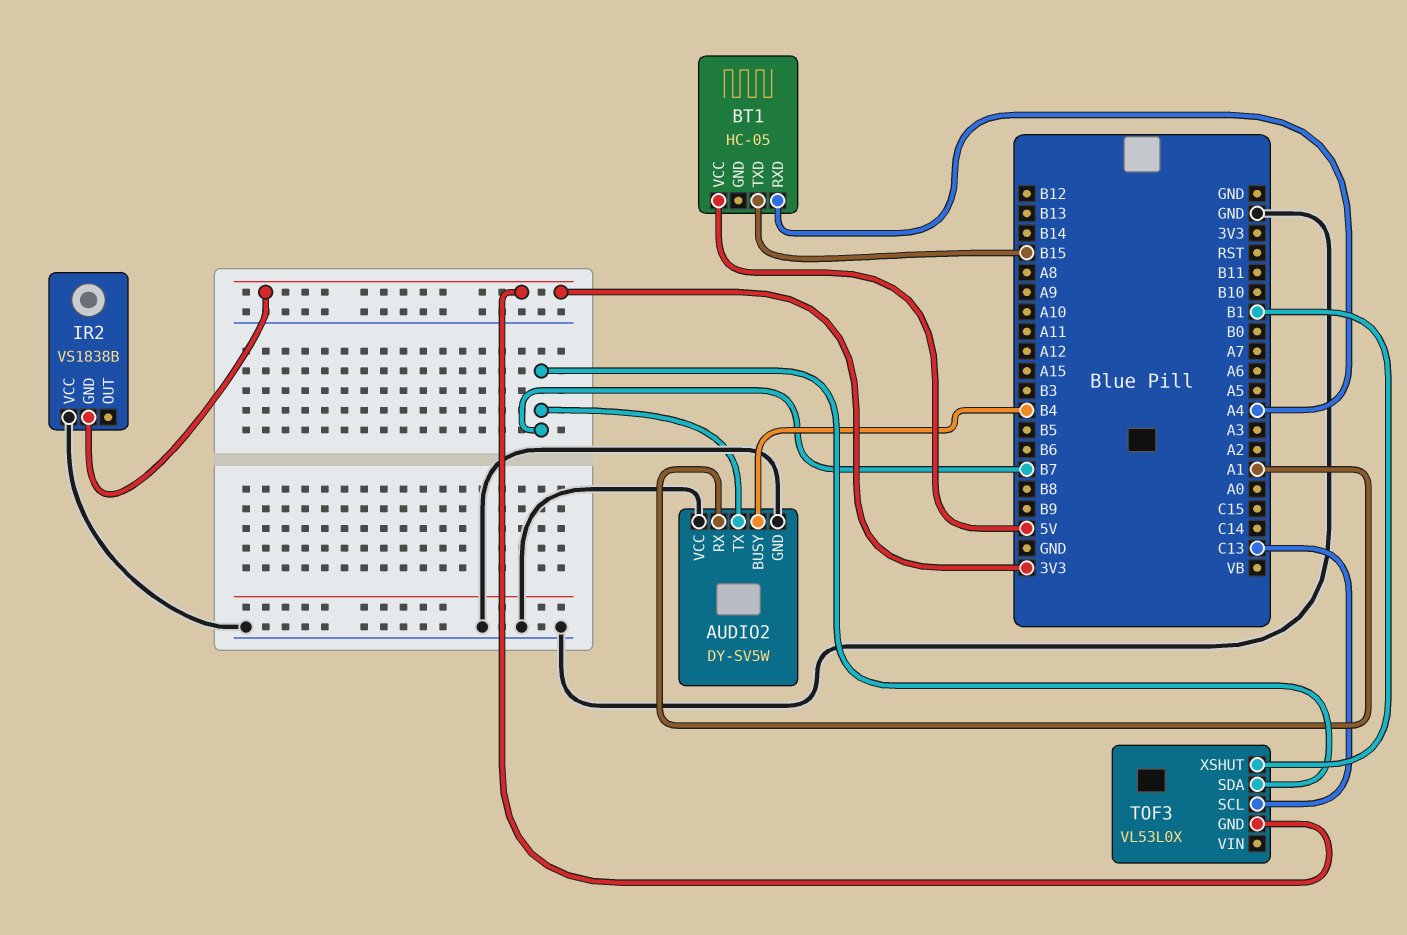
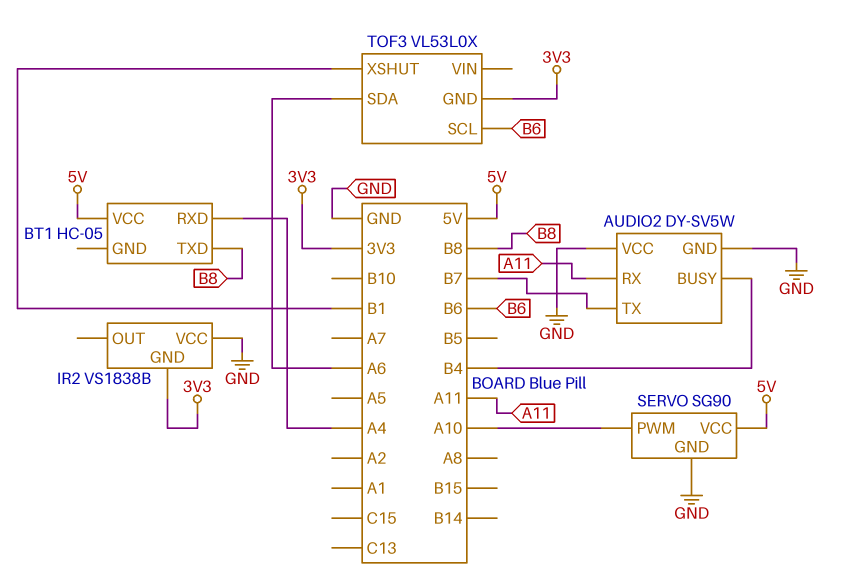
AUDIO2 pin RX: A1 -> A11
BT1 pin TXD: B15 -> B8
SERVO: none -> SG90
SERVO pin GND: none -> GND
SERVO pin PWM: none -> A10
SERVO pin VCC: none -> 5V
TOF3 pin SCL: C13 -> B6
TOF3 pin SDA: B7 -> A6

